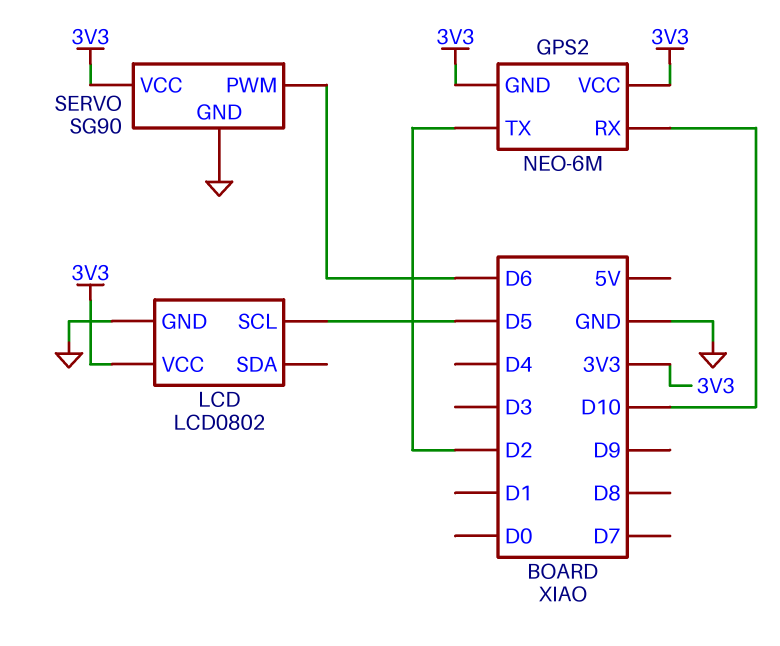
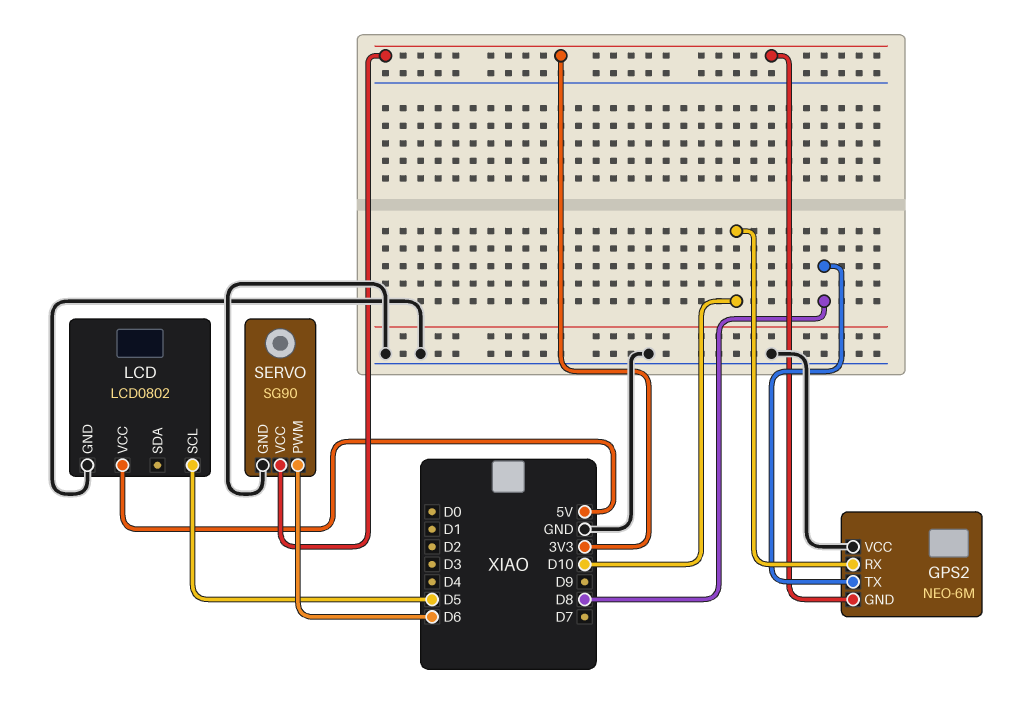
GPS2 pin TX: D2 -> D8
GPS2 pin VCC: 3V3 -> GND
LCD pin VCC: 3V3 -> 5V

